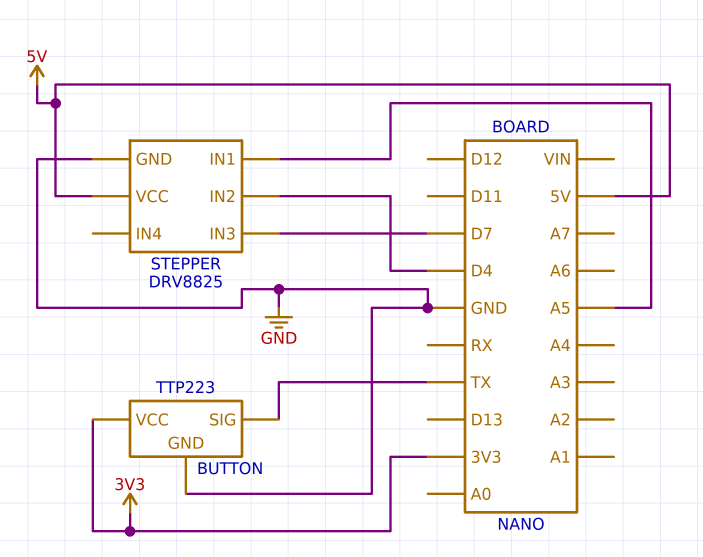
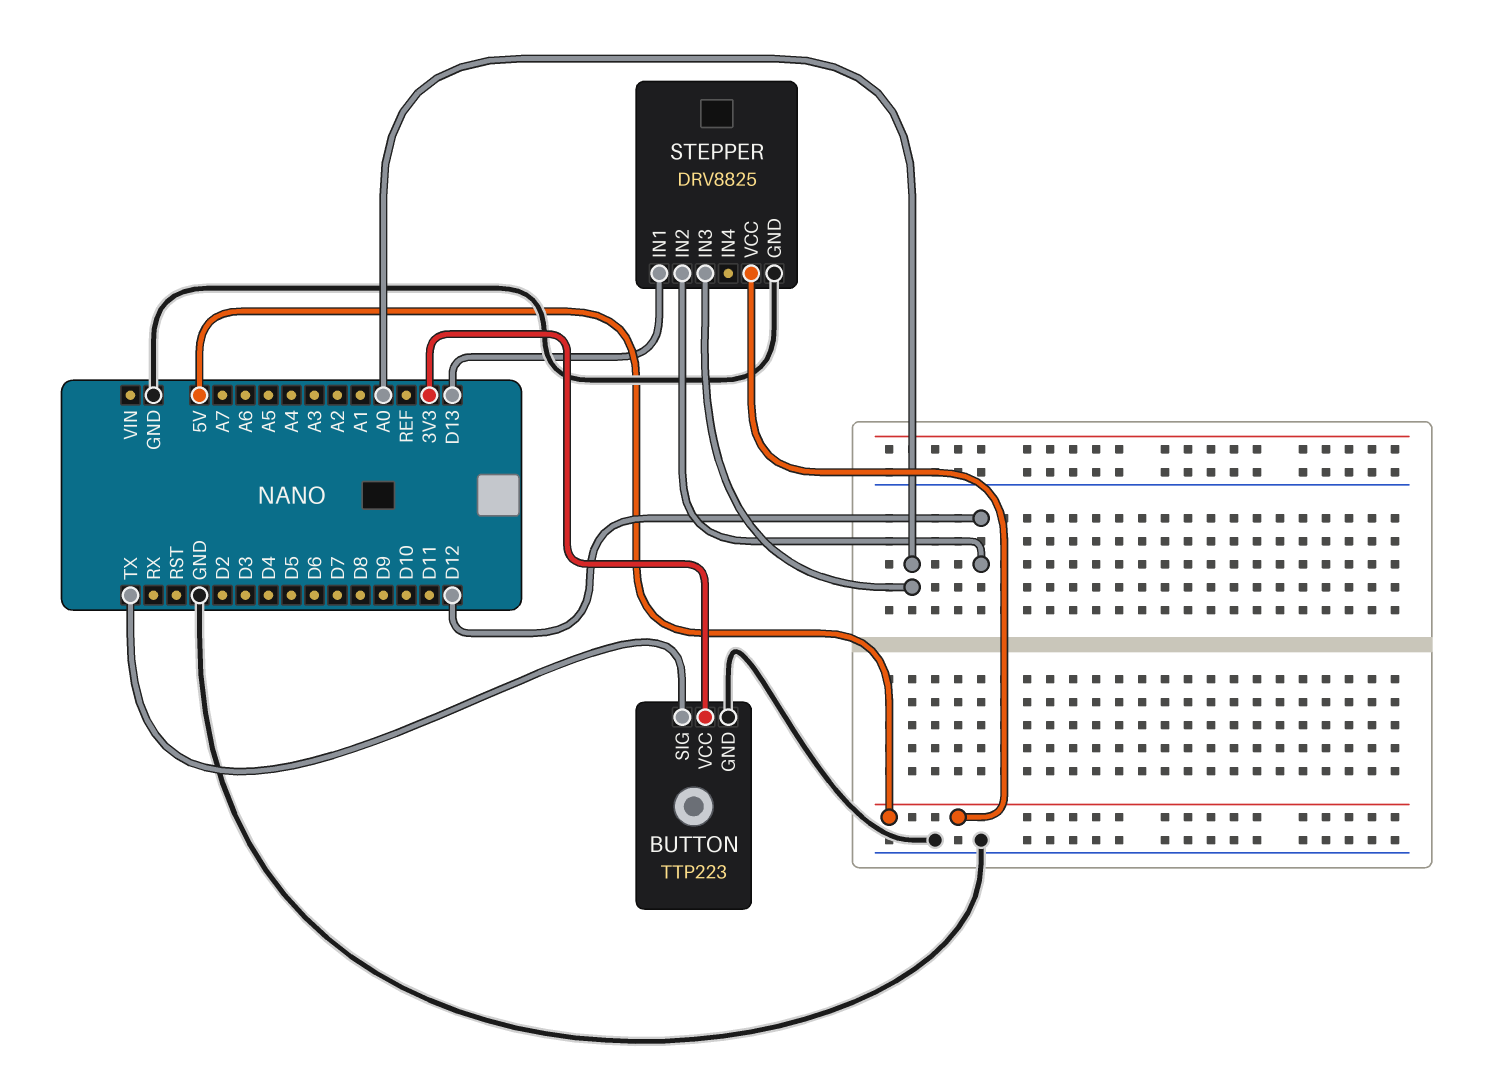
STEPPER pin IN1: A5 -> D13
STEPPER pin IN2: D4 -> D12
STEPPER pin IN3: D7 -> A0

